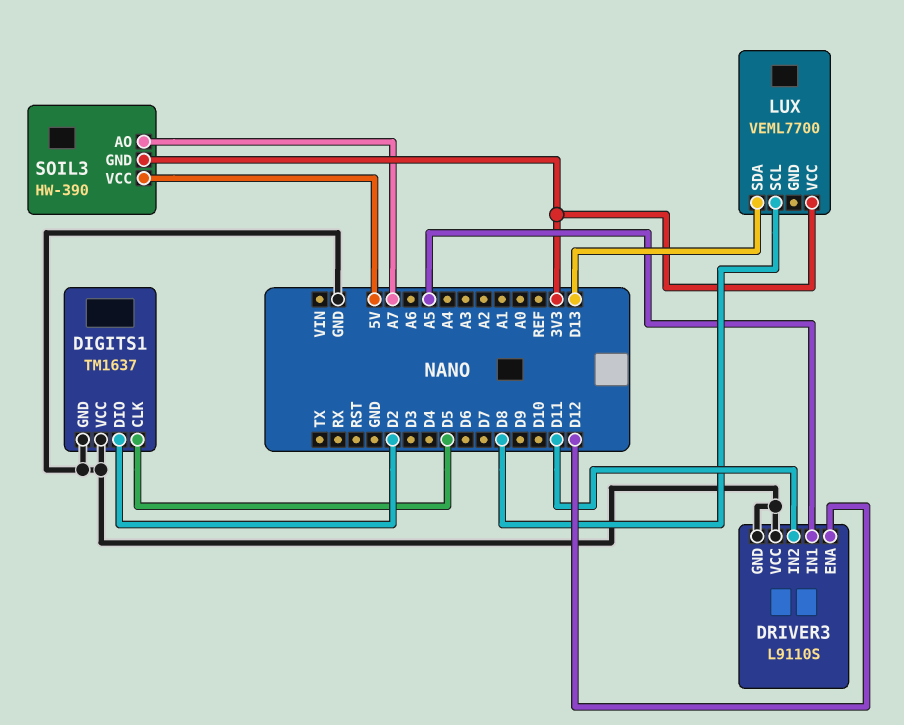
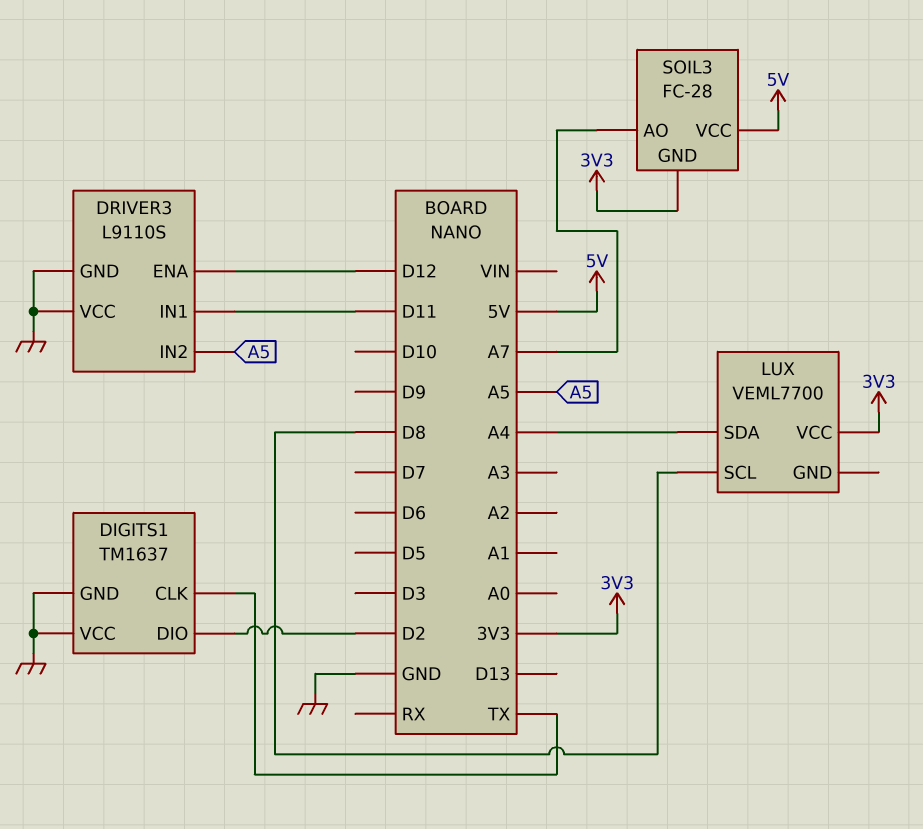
DIGITS1 pin CLK: D5 -> TX
DRIVER3 pin IN1: A5 -> D11
DRIVER3 pin IN2: D11 -> A5
LUX pin SDA: D13 -> A4
SOIL3: HW-390 -> FC-28

